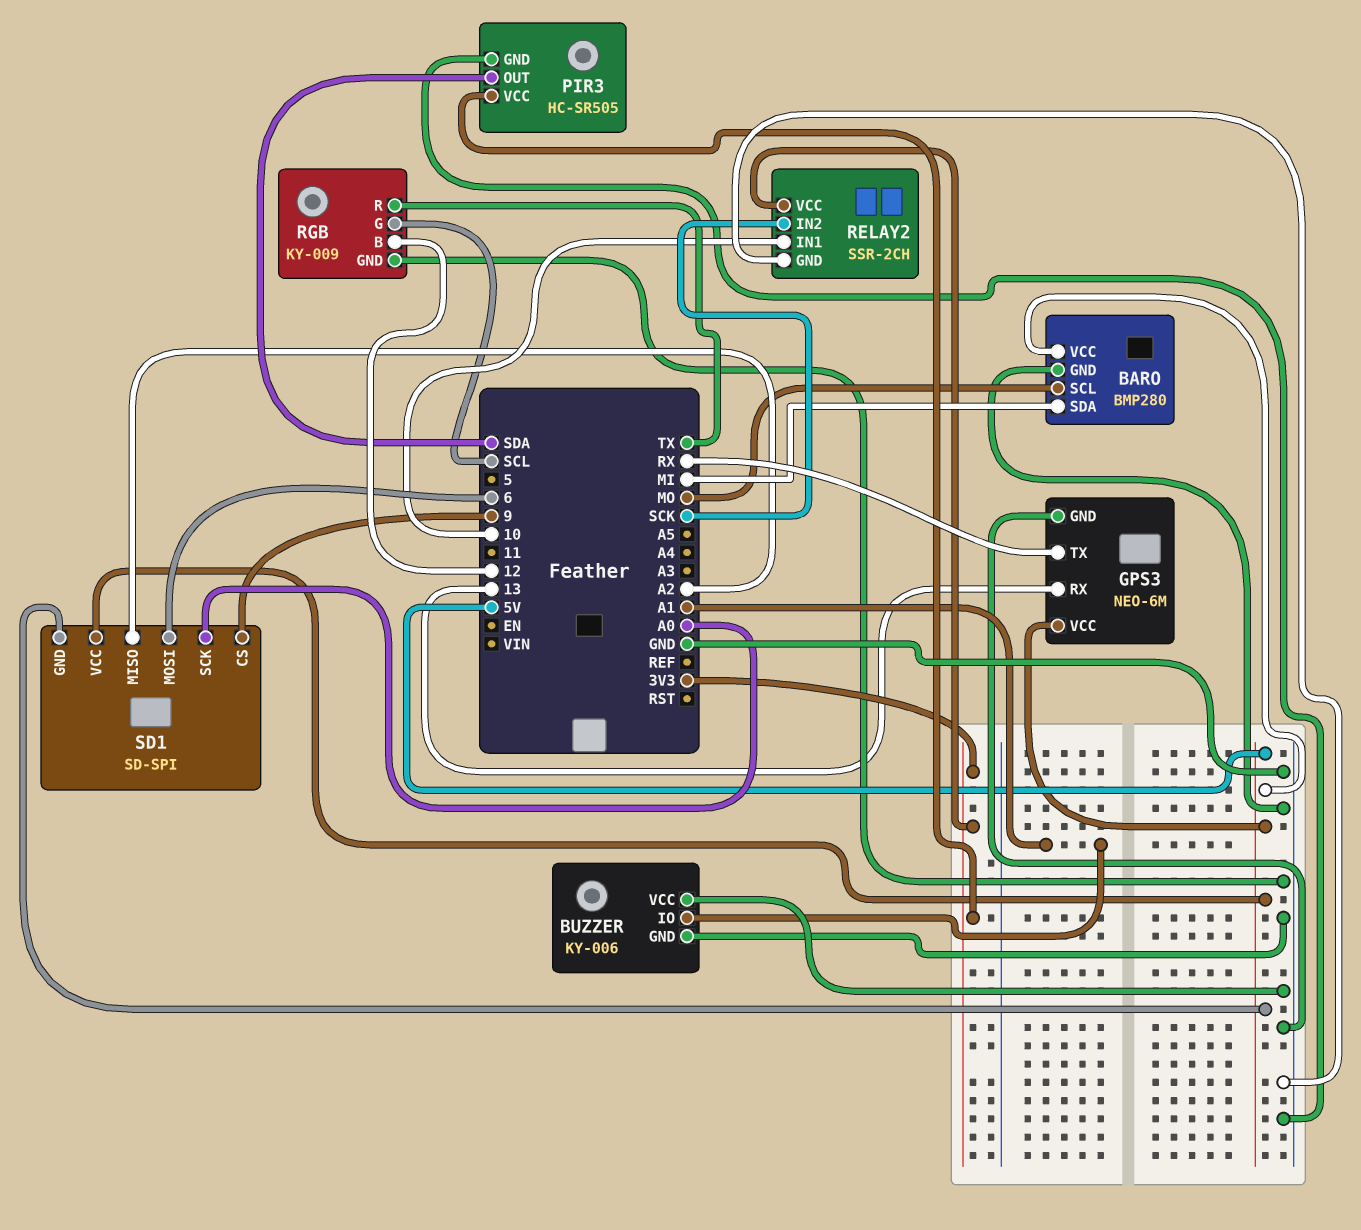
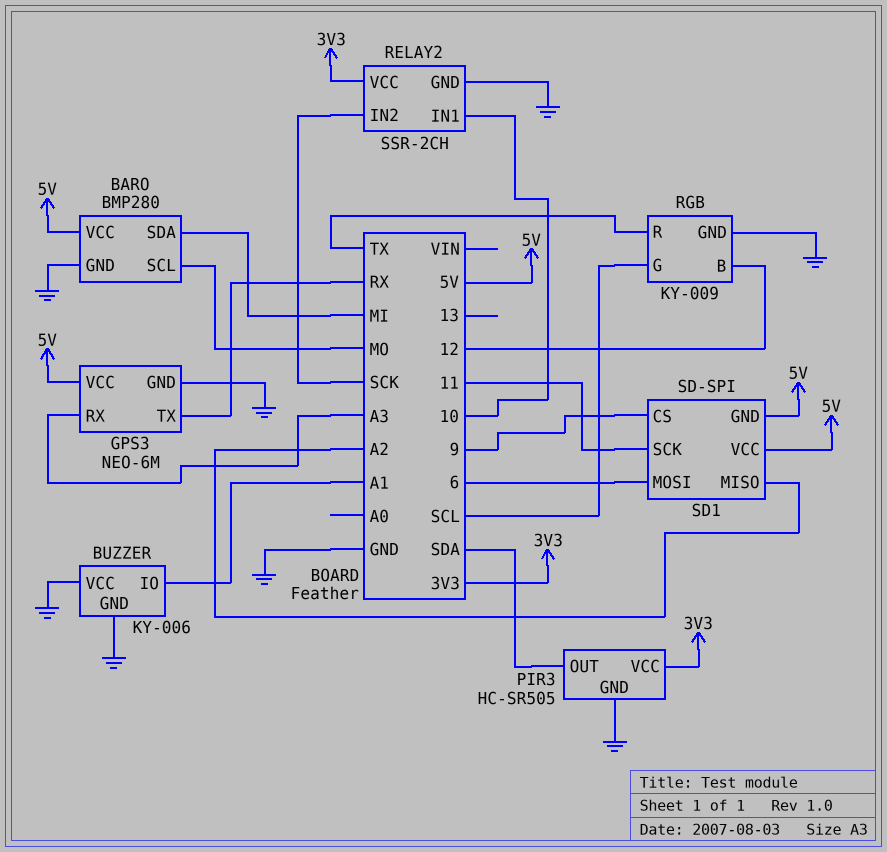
GPS3 pin RX: 13 -> A3
SD1 pin SCK: A0 -> 11

